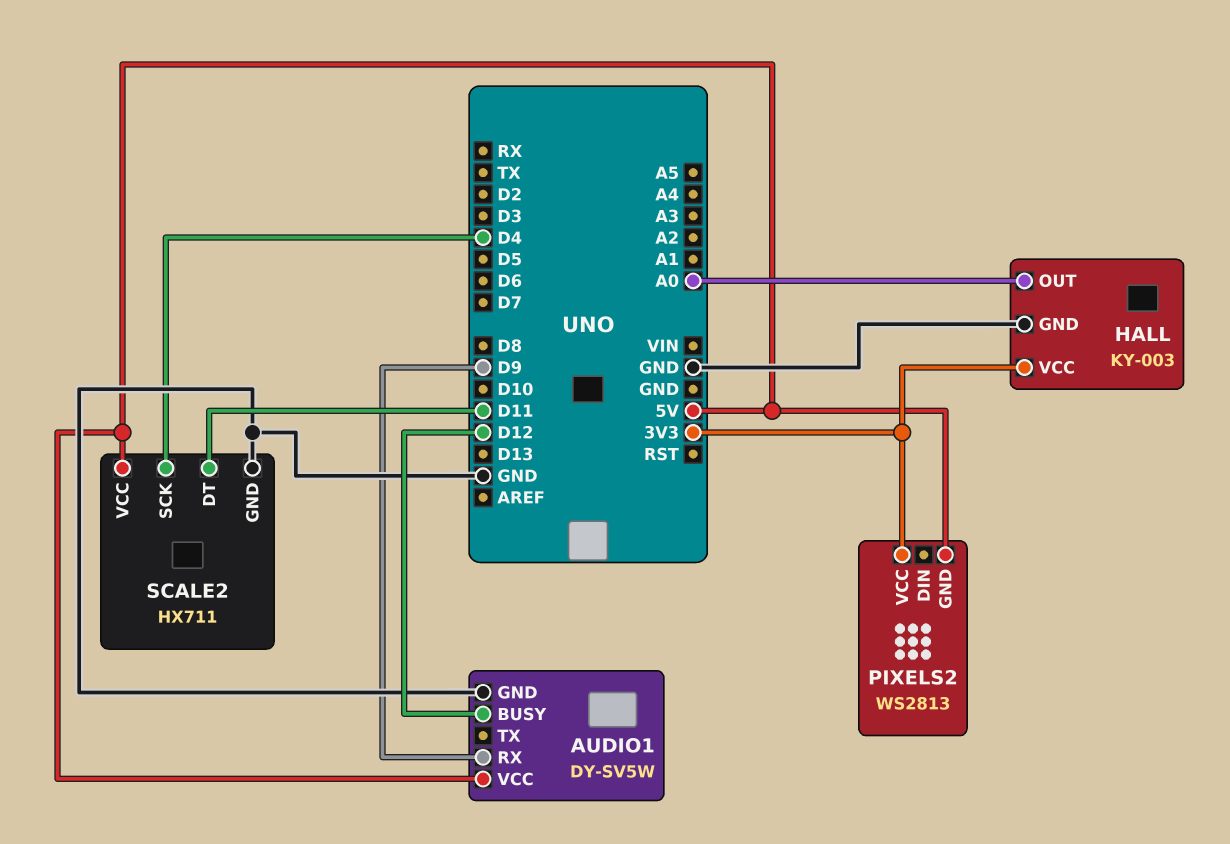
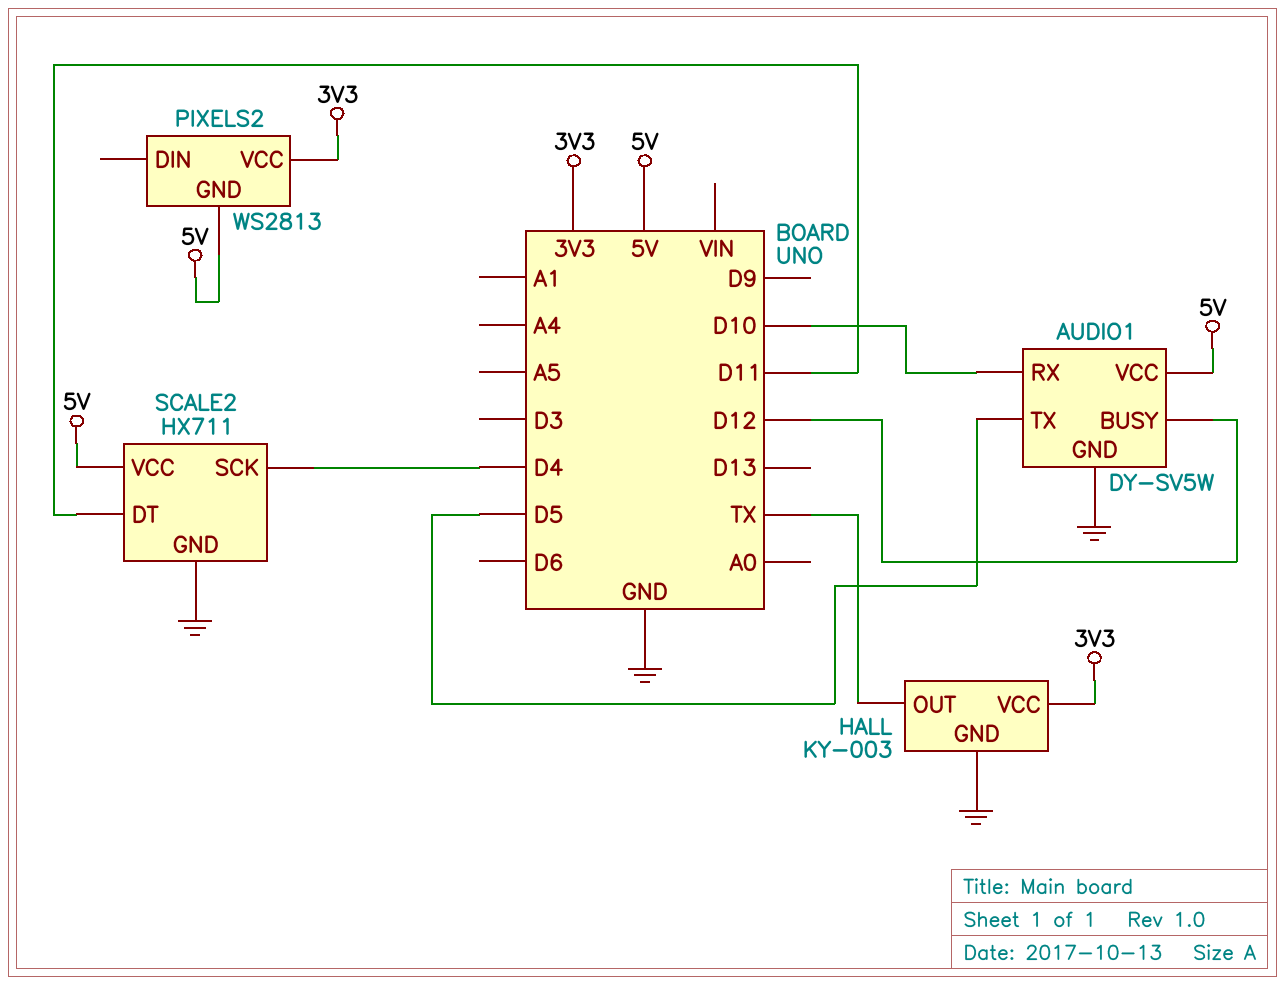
AUDIO1 pin RX: D9 -> D10
AUDIO1 pin TX: none -> D5
HALL pin OUT: A0 -> TX

